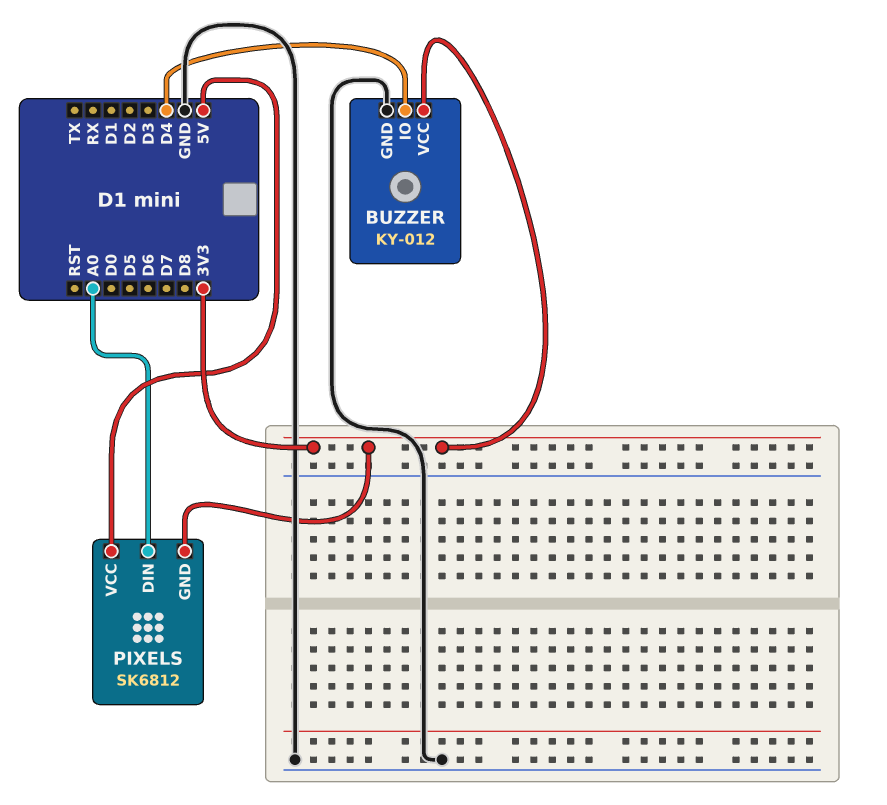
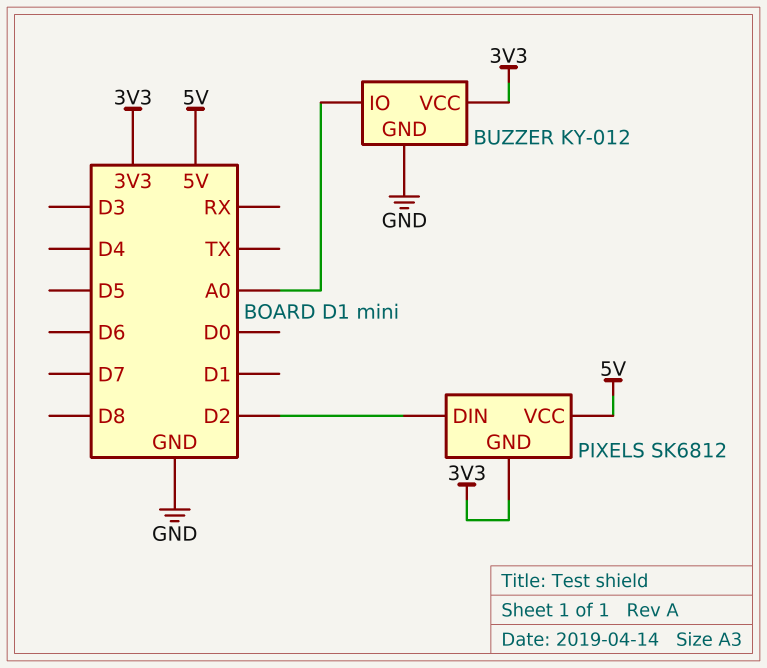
BUZZER pin IO: D4 -> A0
PIXELS pin DIN: A0 -> D2

